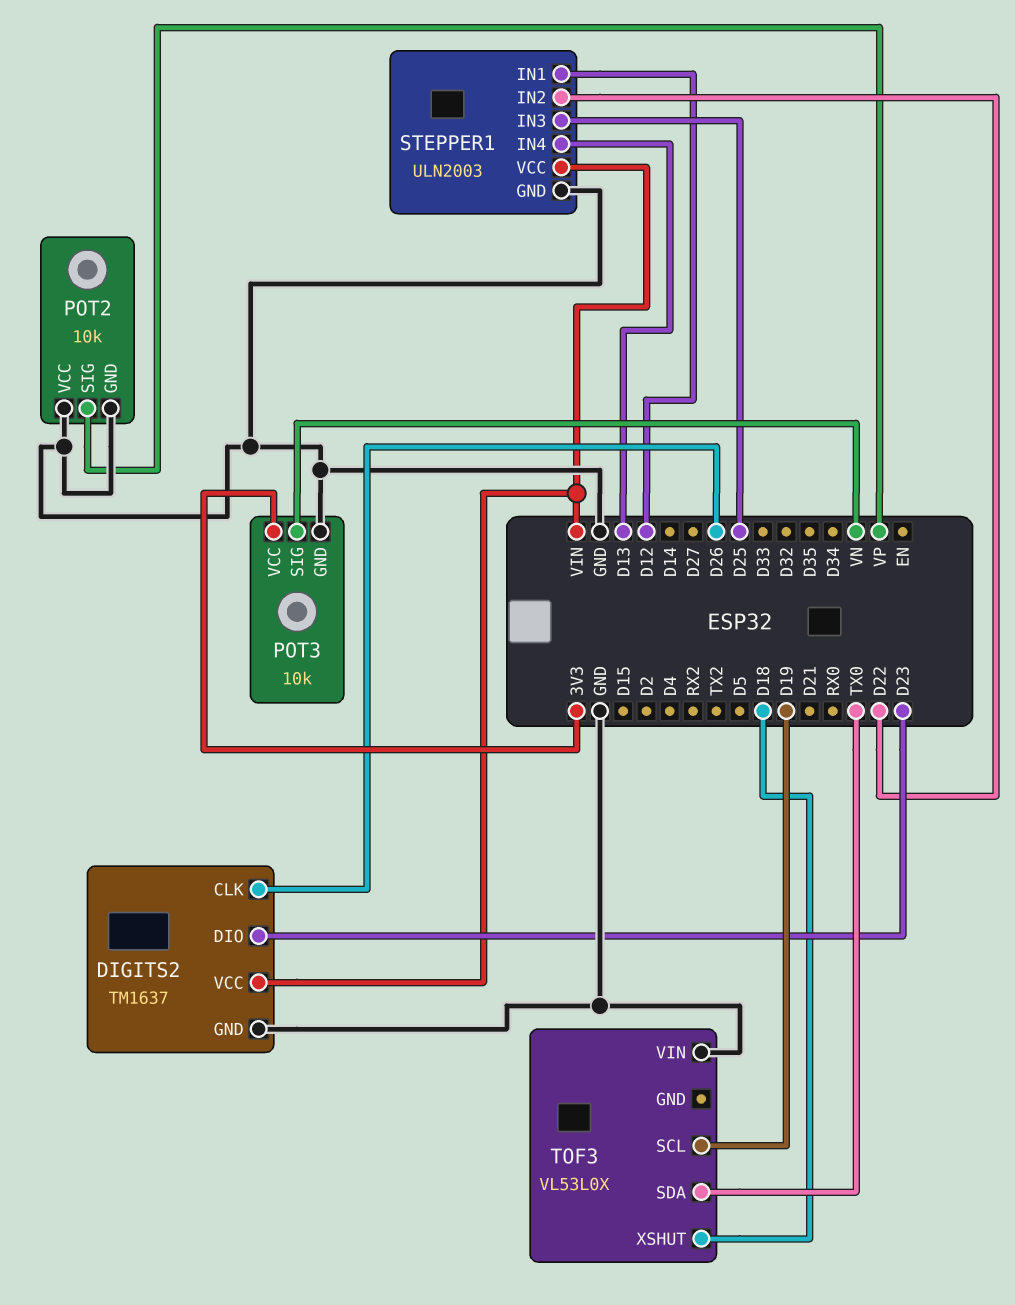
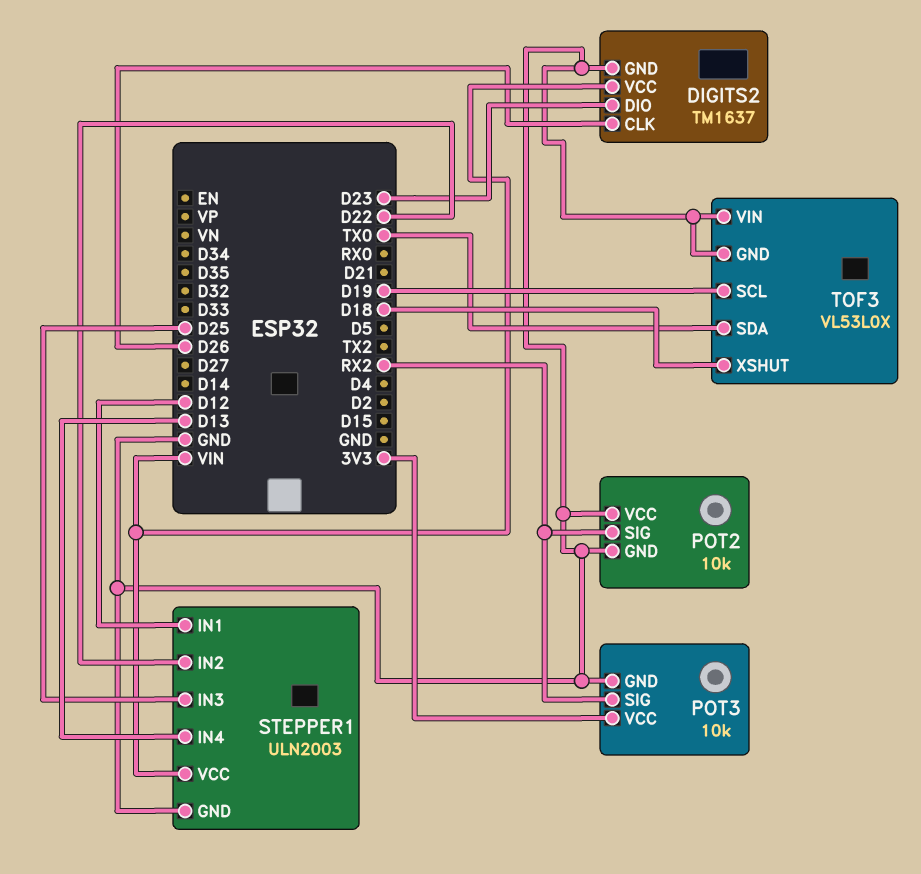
POT2 pin SIG: VP -> RX2
POT3 pin SIG: VN -> RX2
TOF3 pin GND: none -> GND

